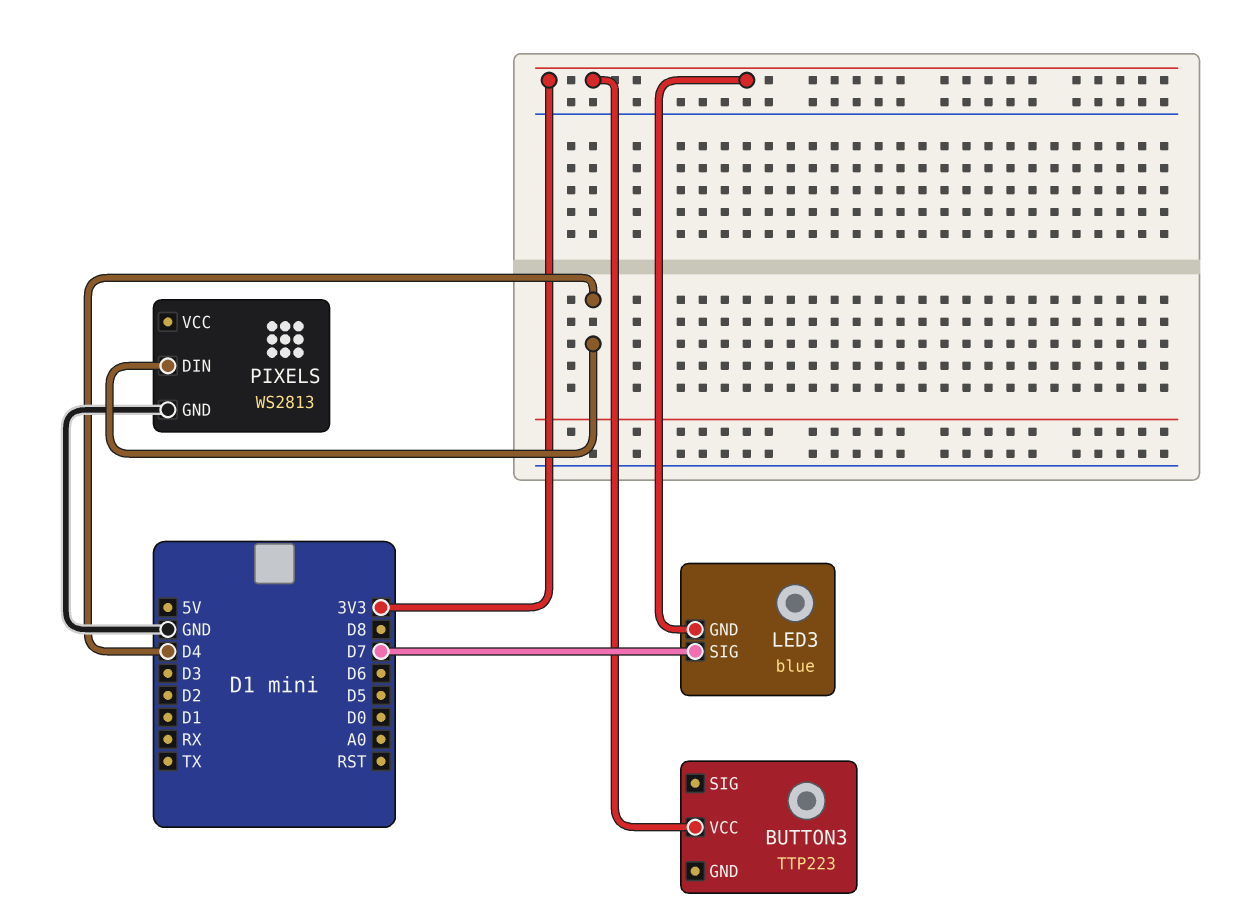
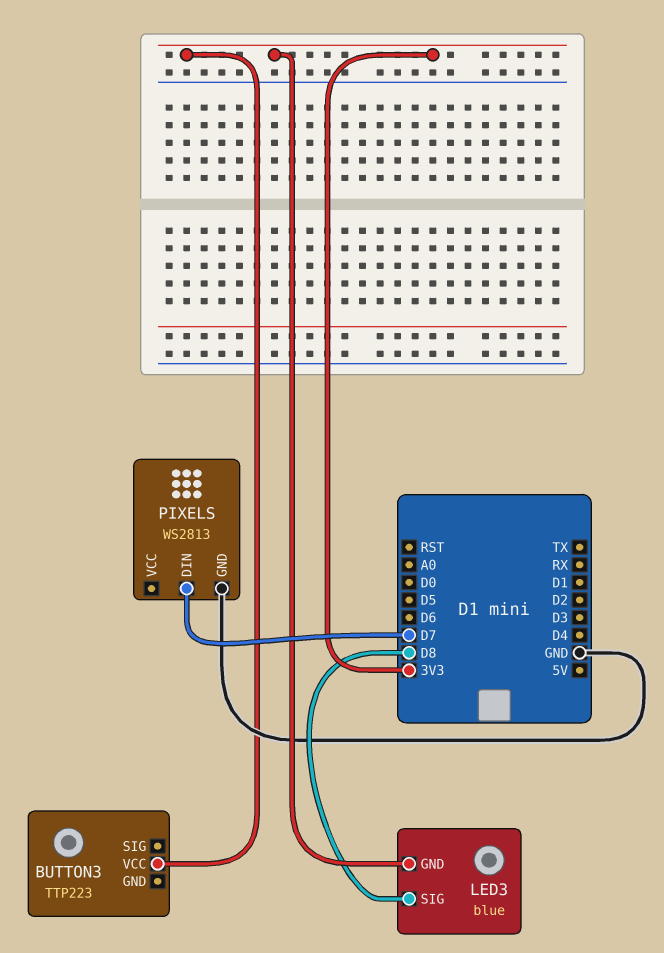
LED3 pin SIG: D7 -> D8
PIXELS pin DIN: D4 -> D7

